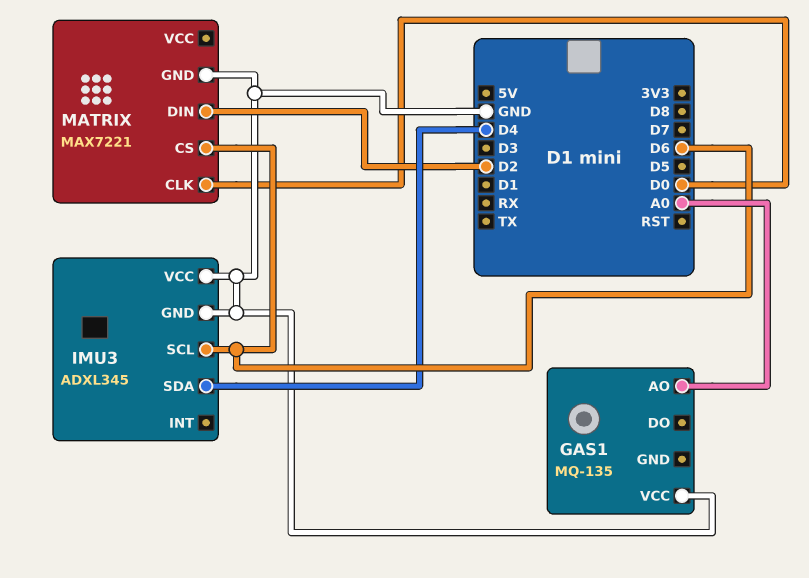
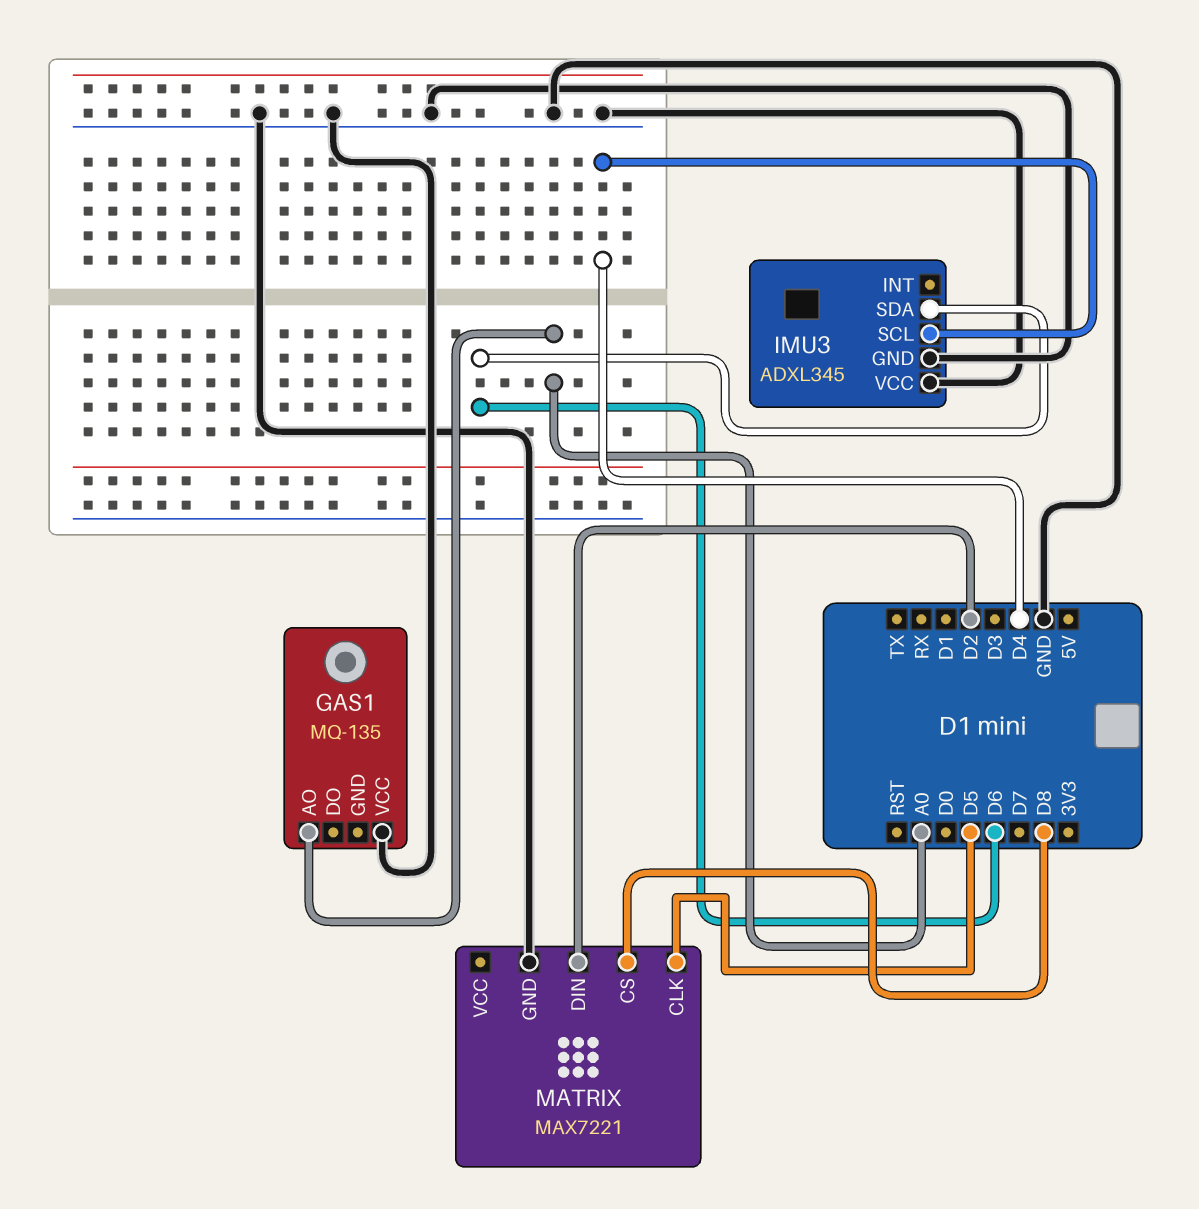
IMU3 pin SCL: D6 -> D4
IMU3 pin SDA: D4 -> D6
MATRIX pin CLK: D0 -> D5
MATRIX pin CS: D6 -> D8

